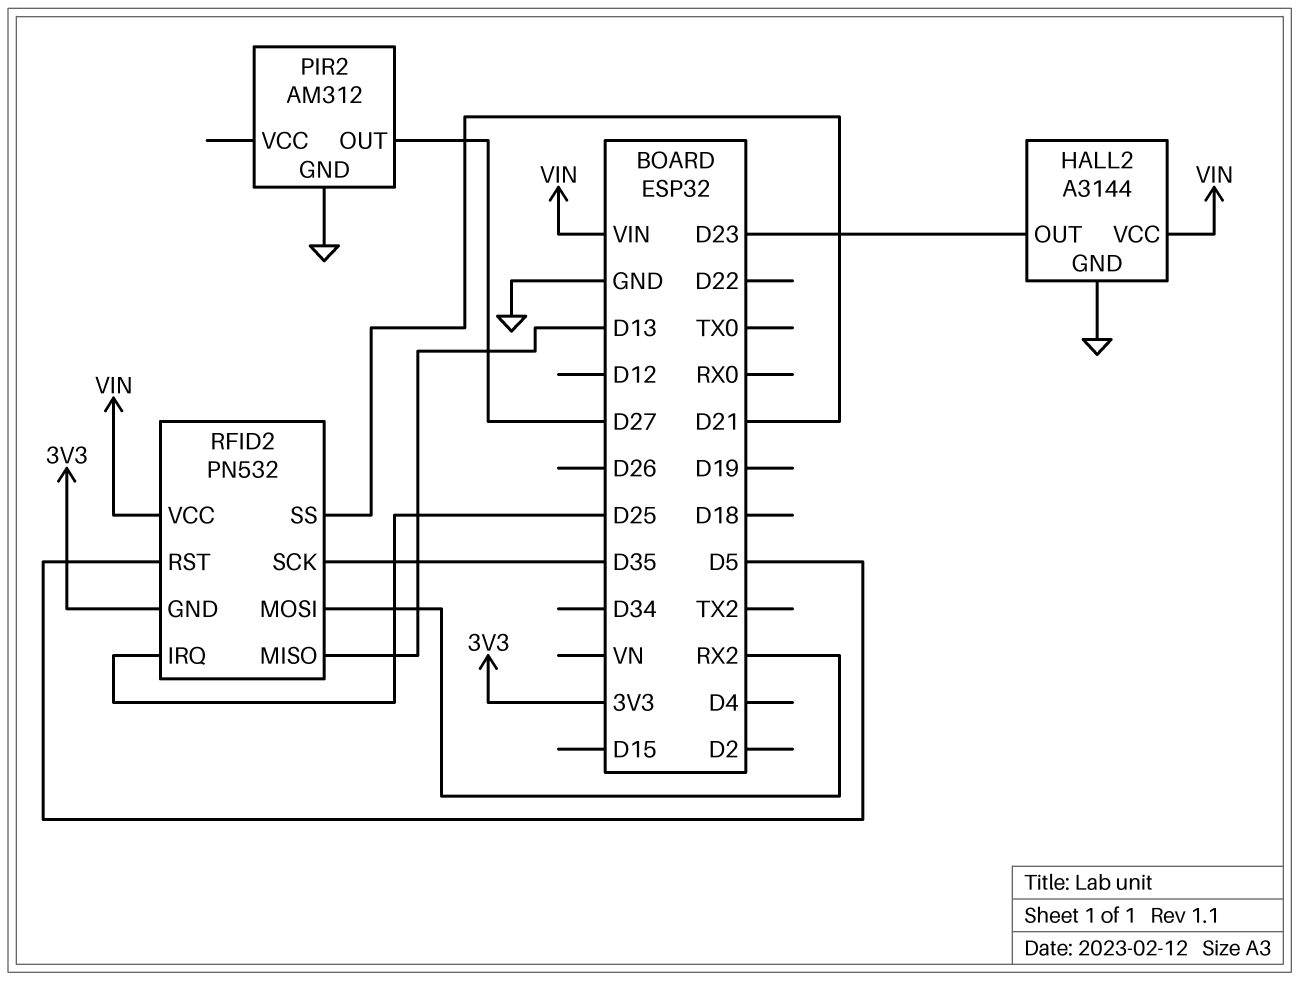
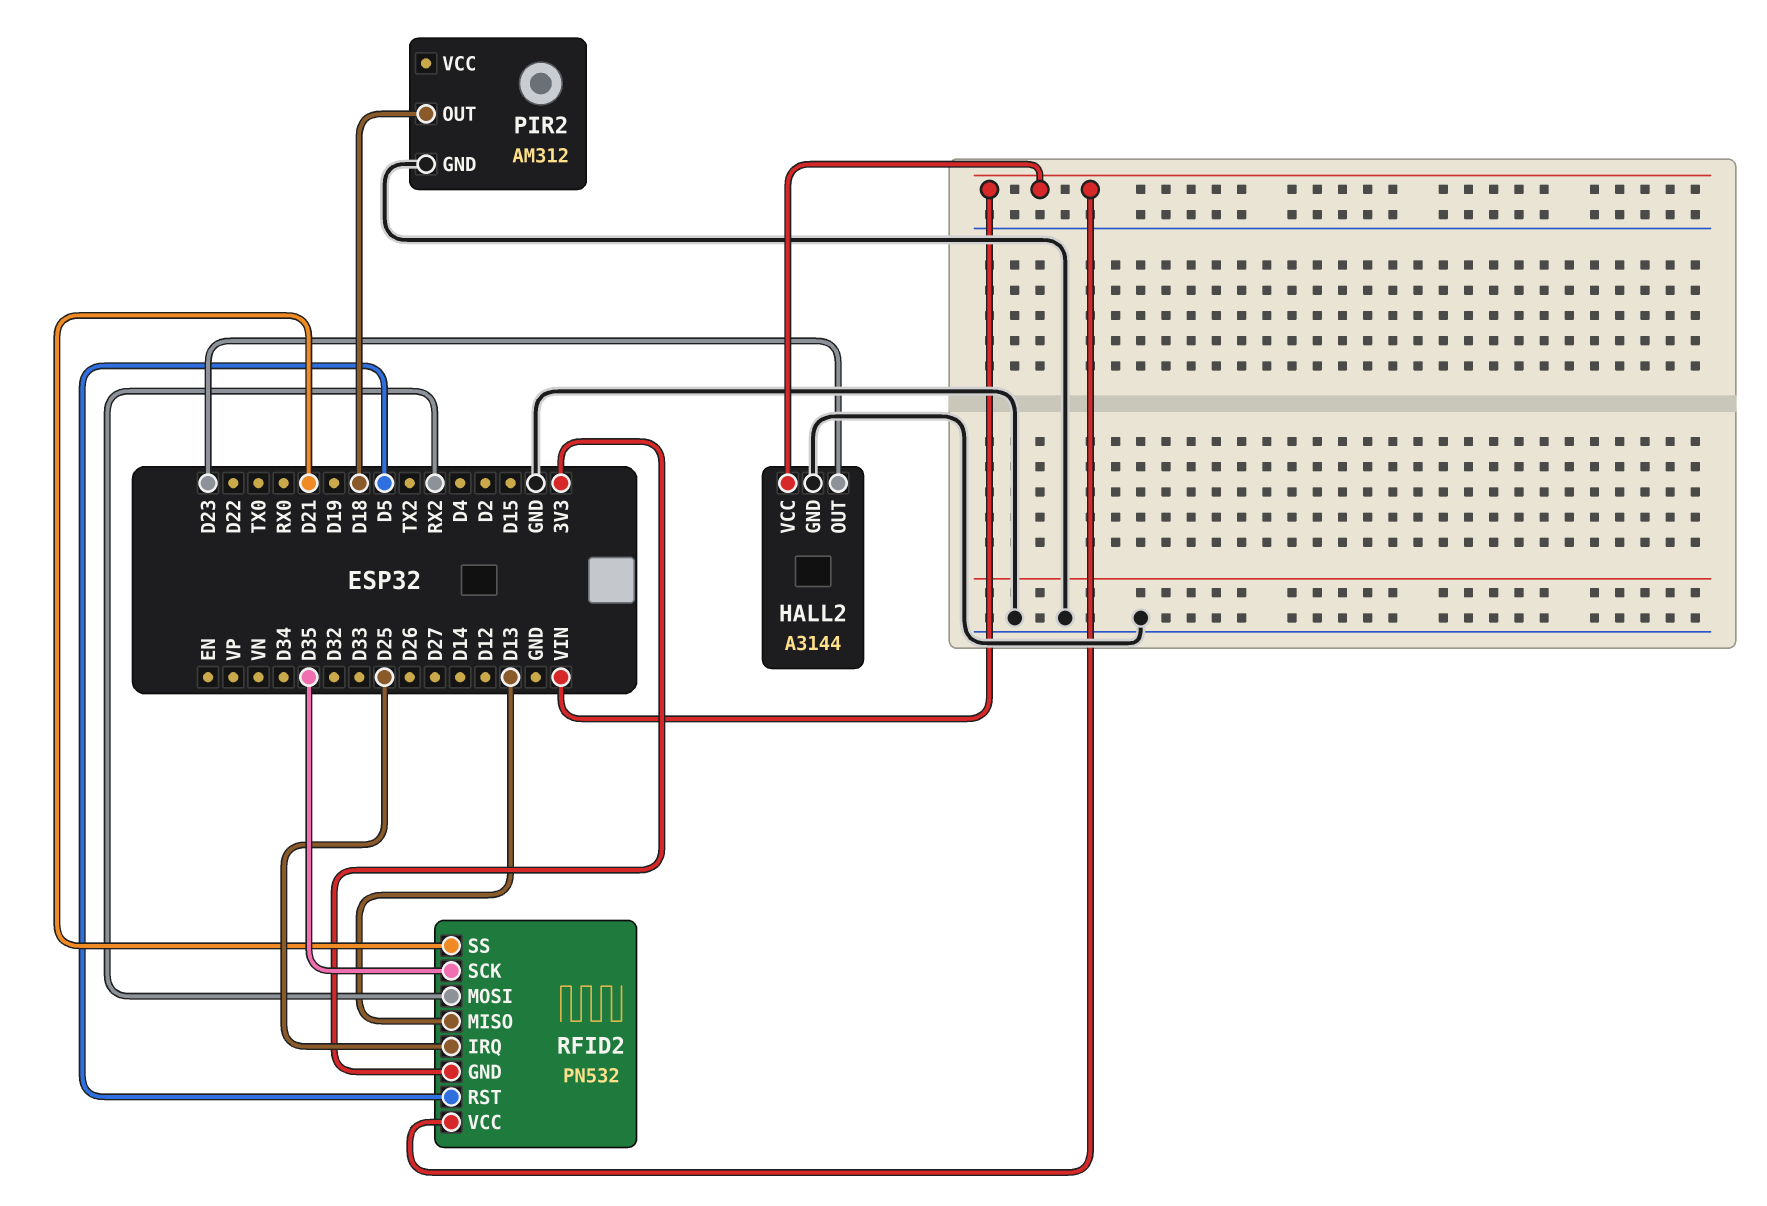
PIR2 pin OUT: D27 -> D18

